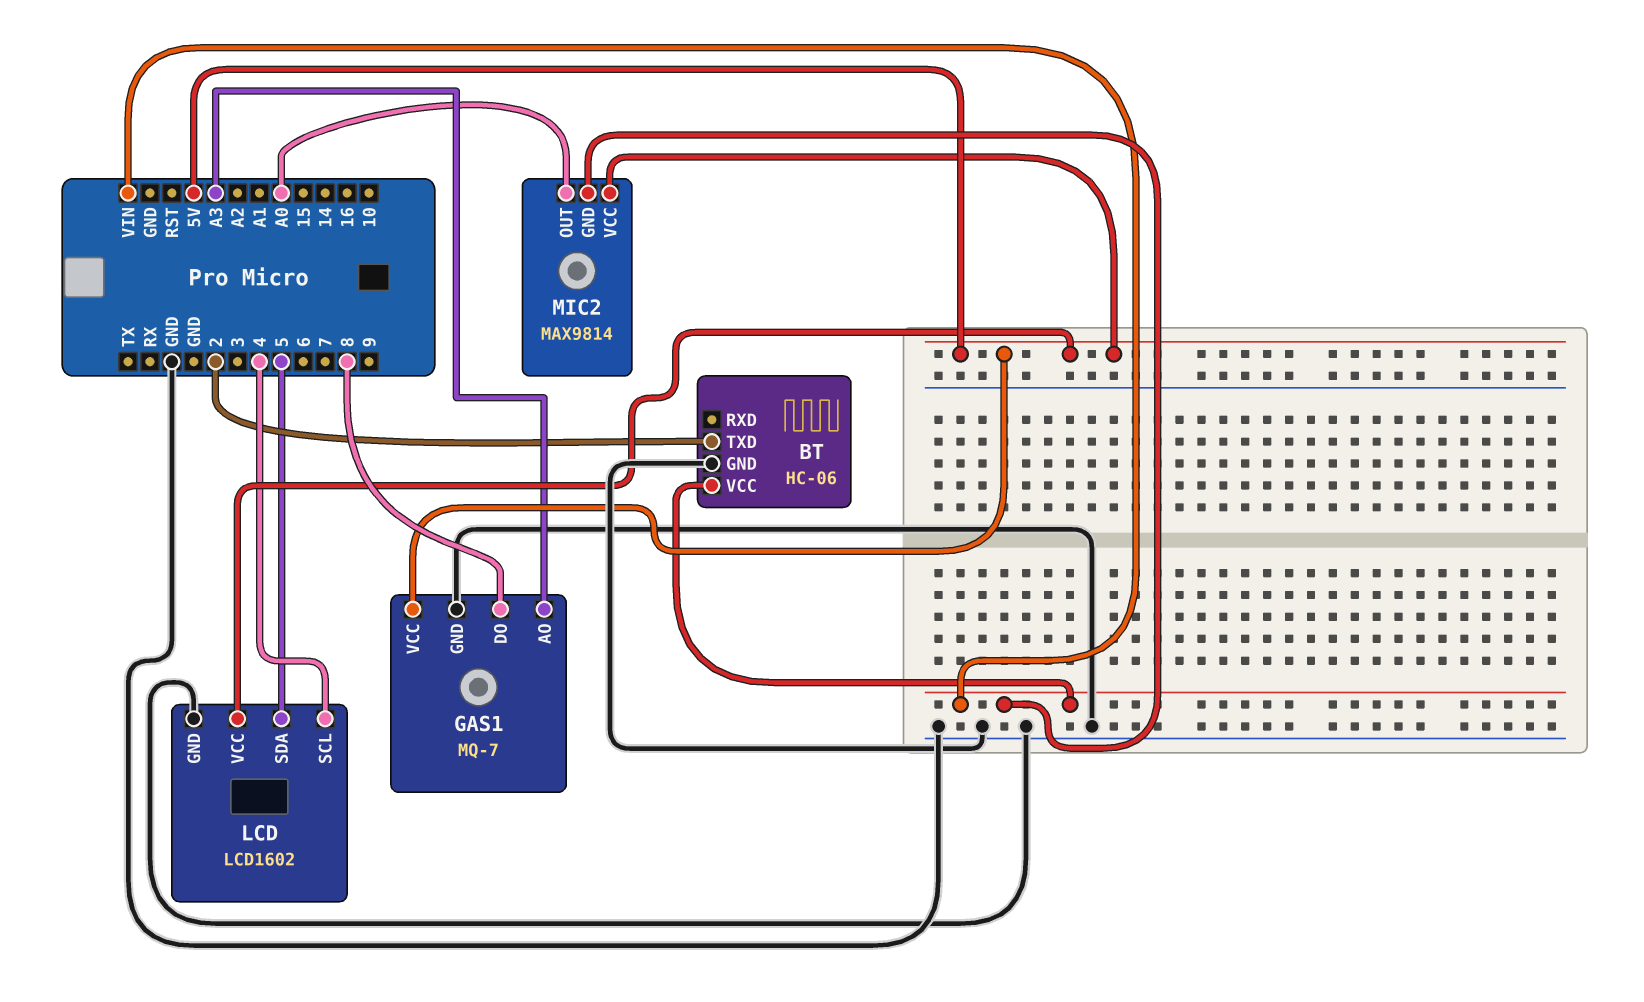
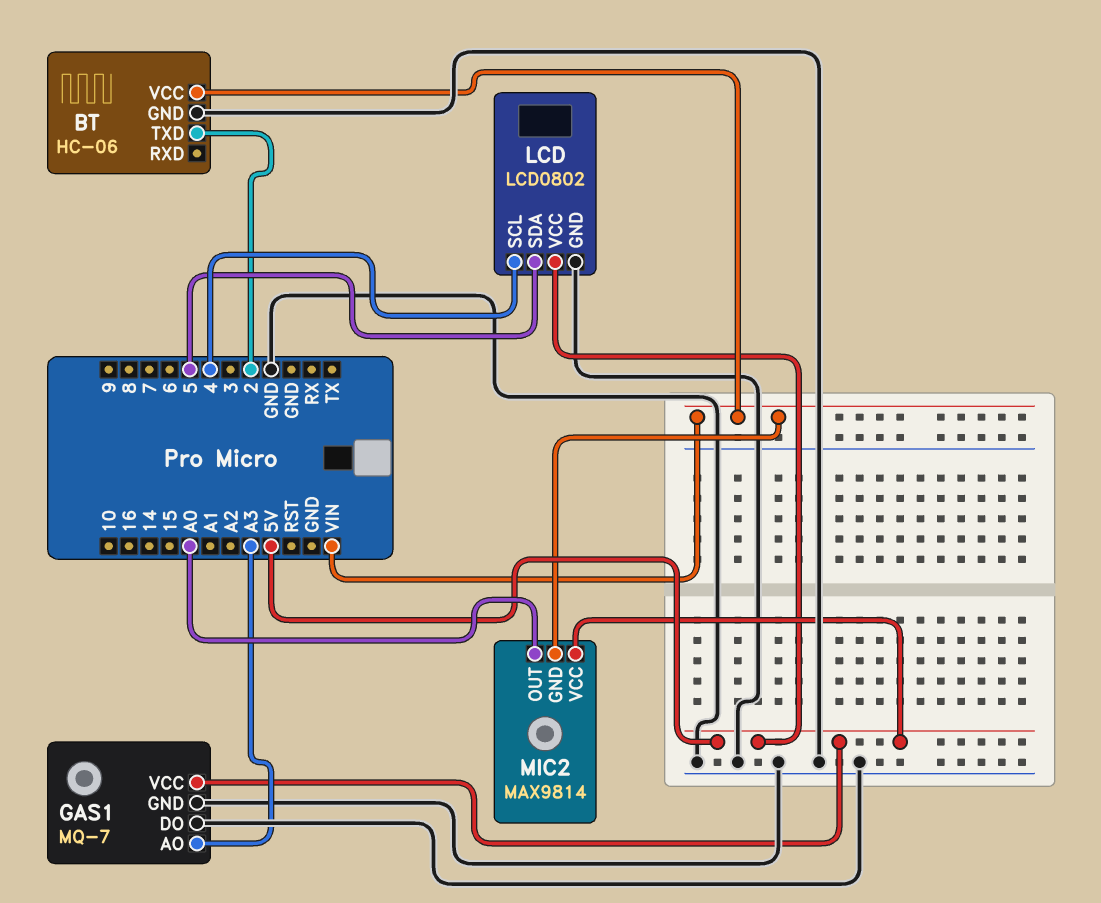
GAS1 pin DO: 8 -> GND
LCD: LCD1602 -> LCD0802

